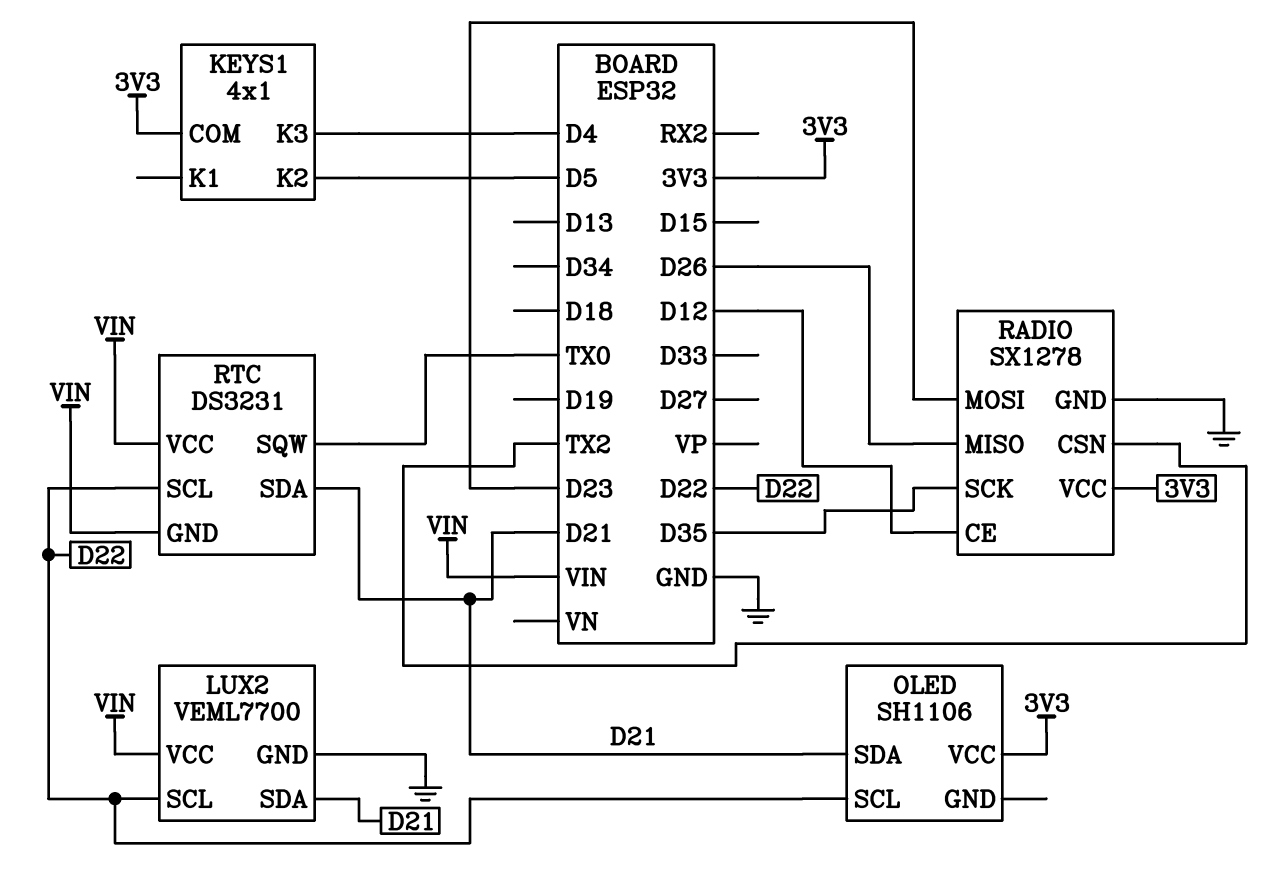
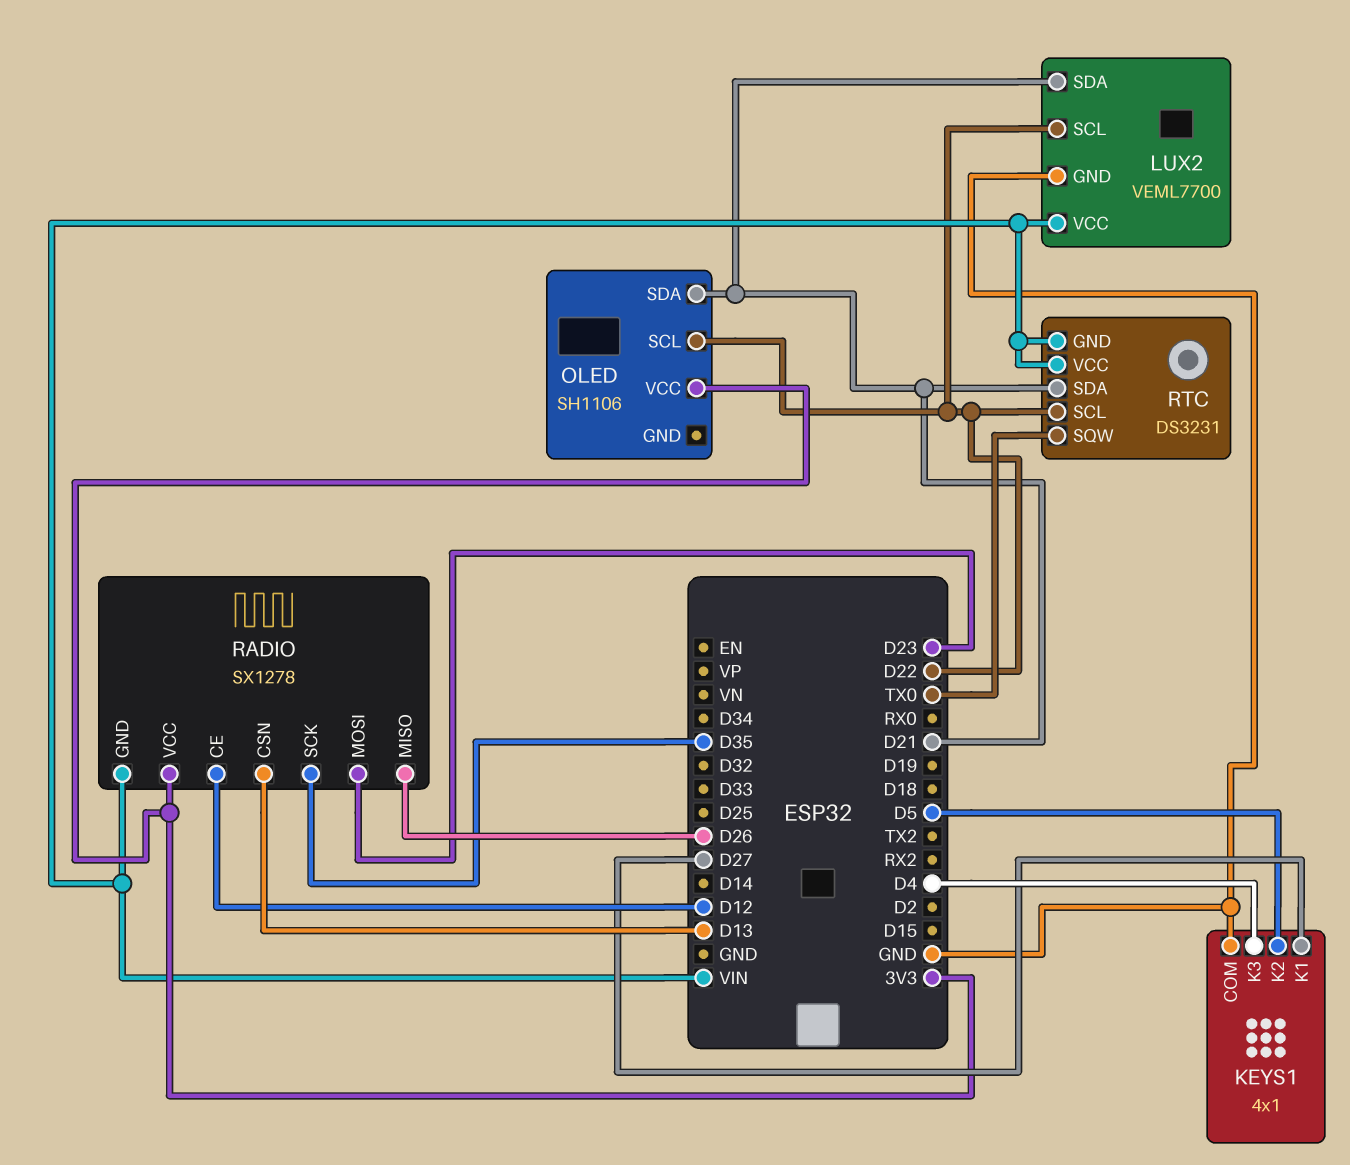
KEYS1 pin COM: 3V3 -> GND
KEYS1 pin K1: none -> D27
RADIO pin CSN: TX2 -> D13
RADIO pin GND: GND -> VIN

